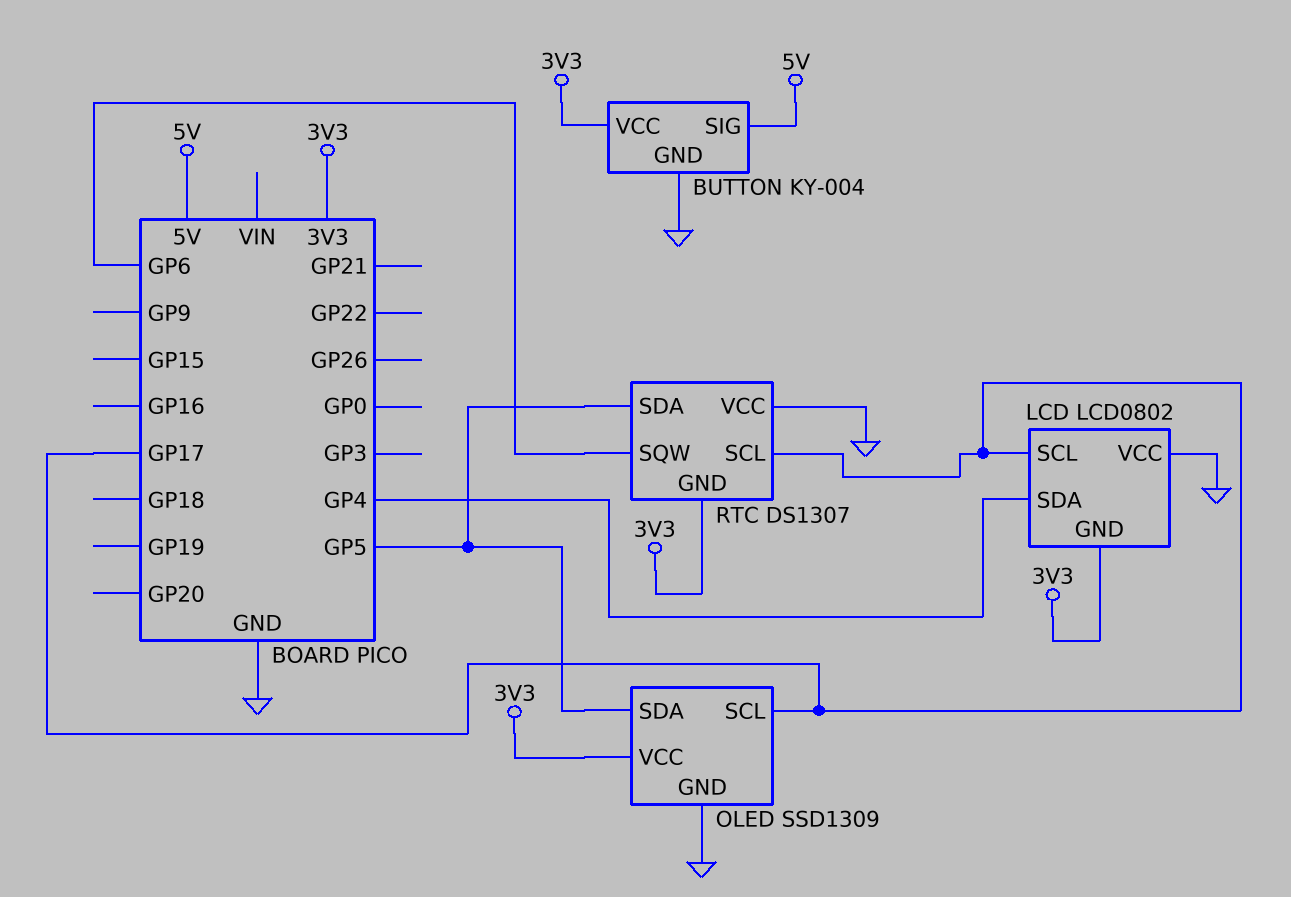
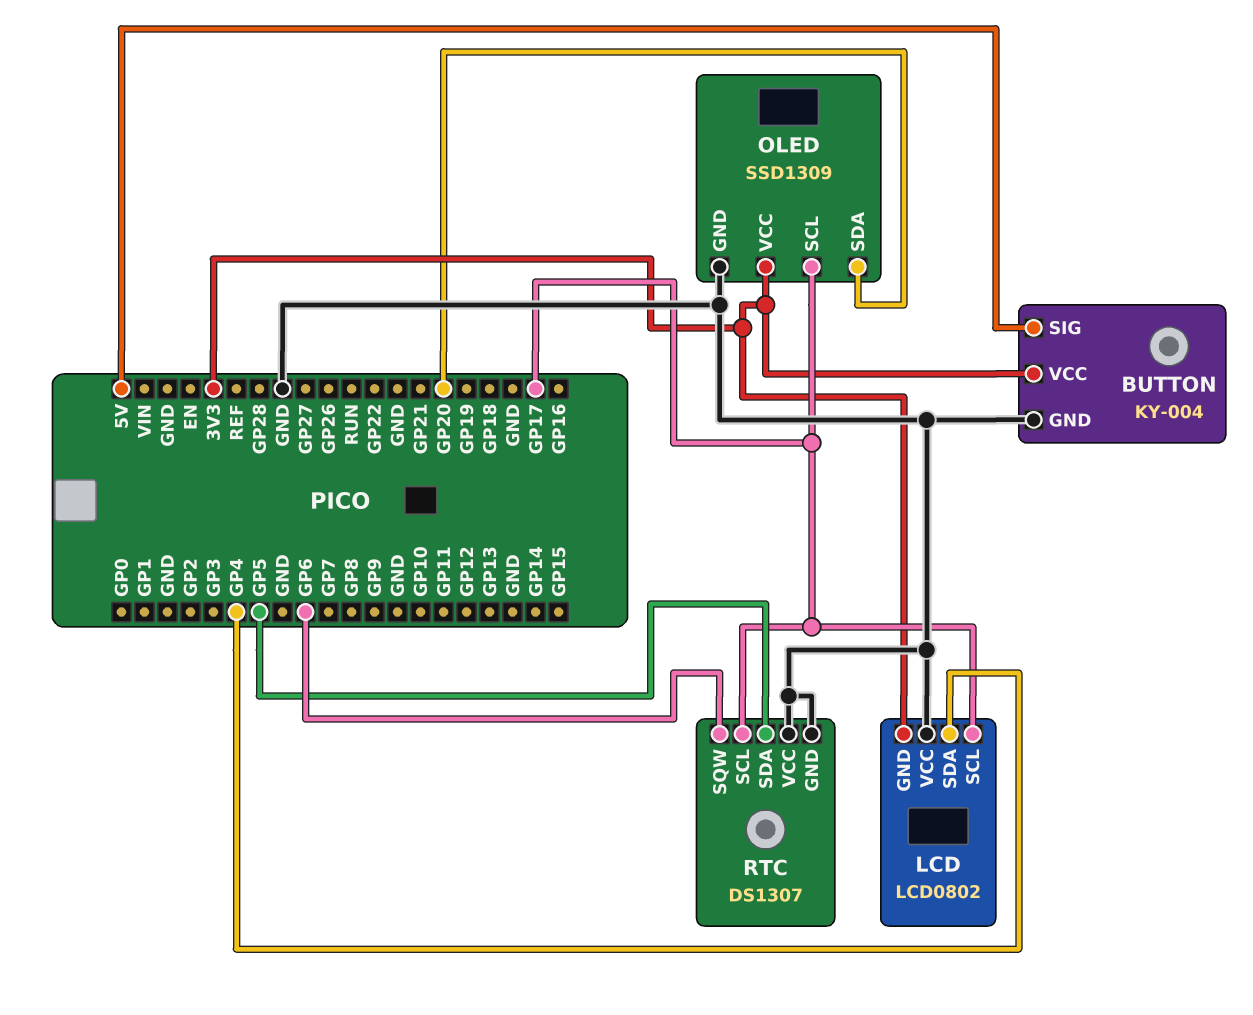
OLED pin SDA: GP5 -> GP20
RTC pin GND: 3V3 -> GND

